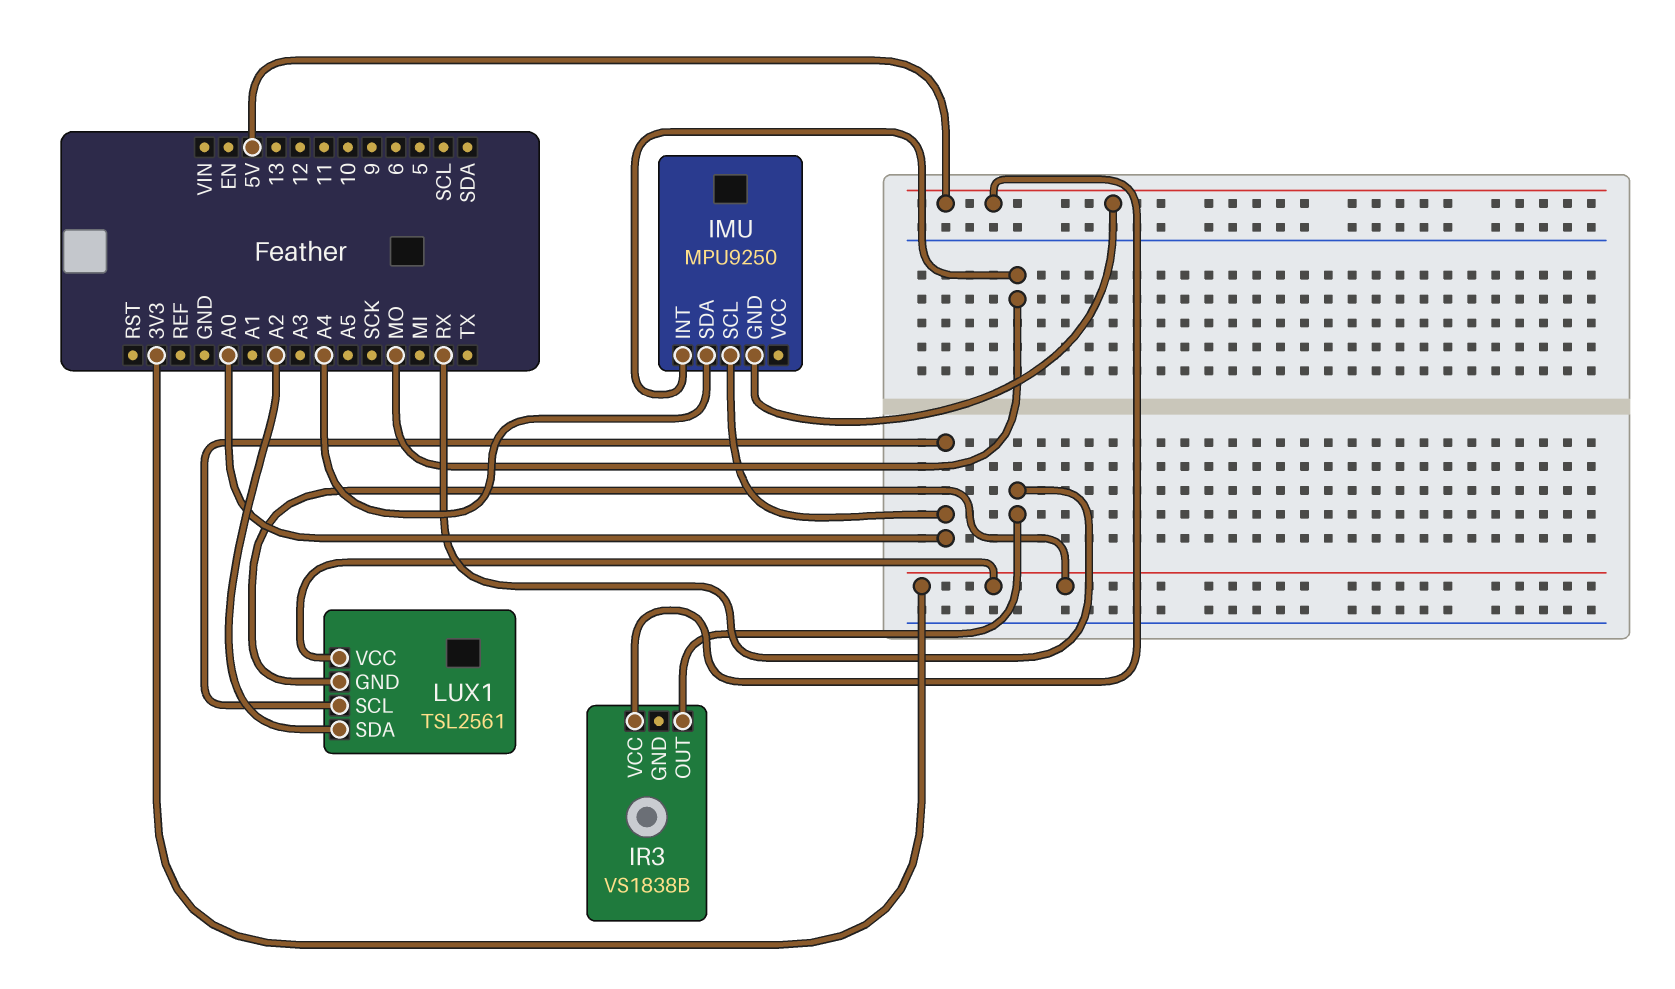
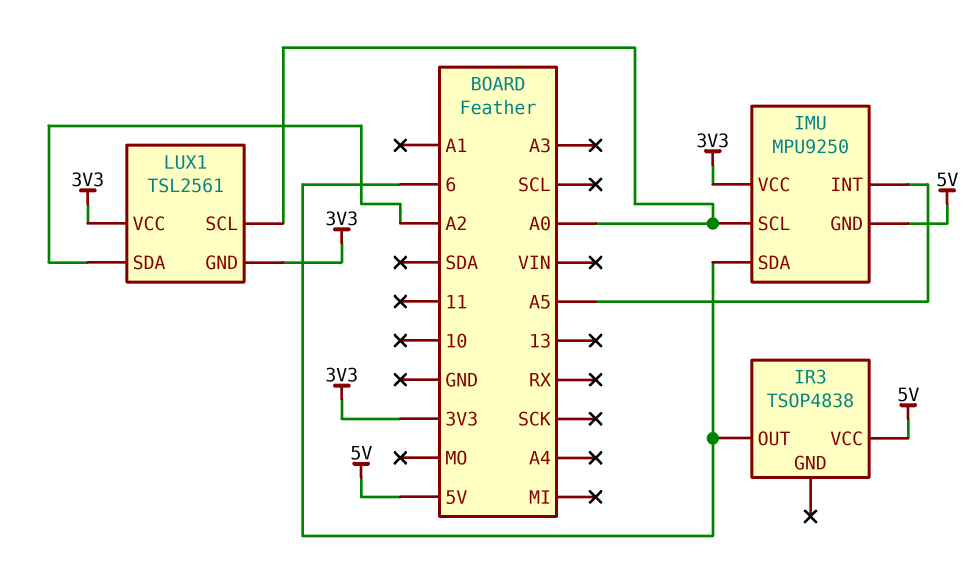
IMU pin INT: MO -> A5
IMU pin SDA: A4 -> 6
IMU pin VCC: none -> 3V3
IR3: VS1838B -> TSOP4838
IR3 pin OUT: RX -> 6

